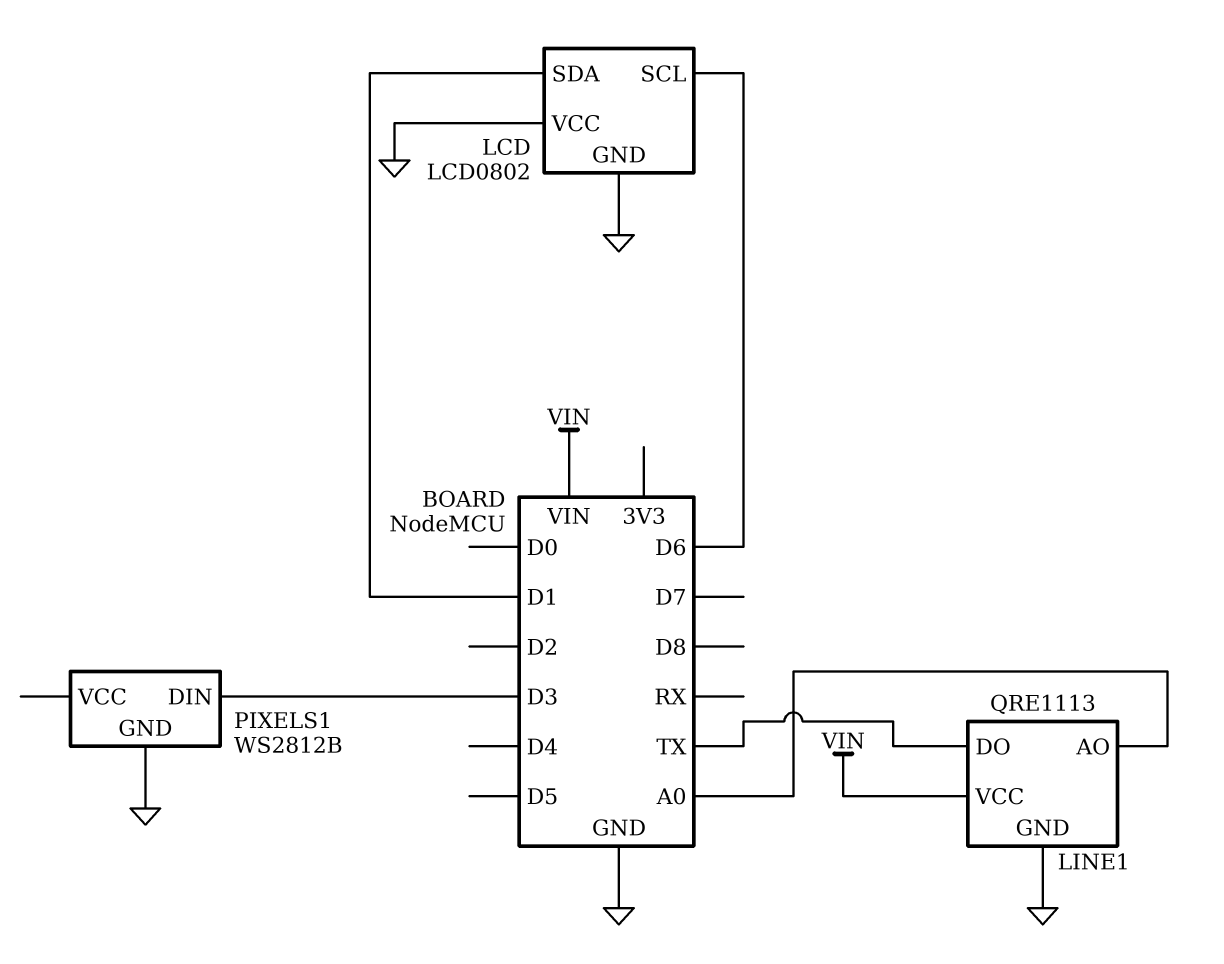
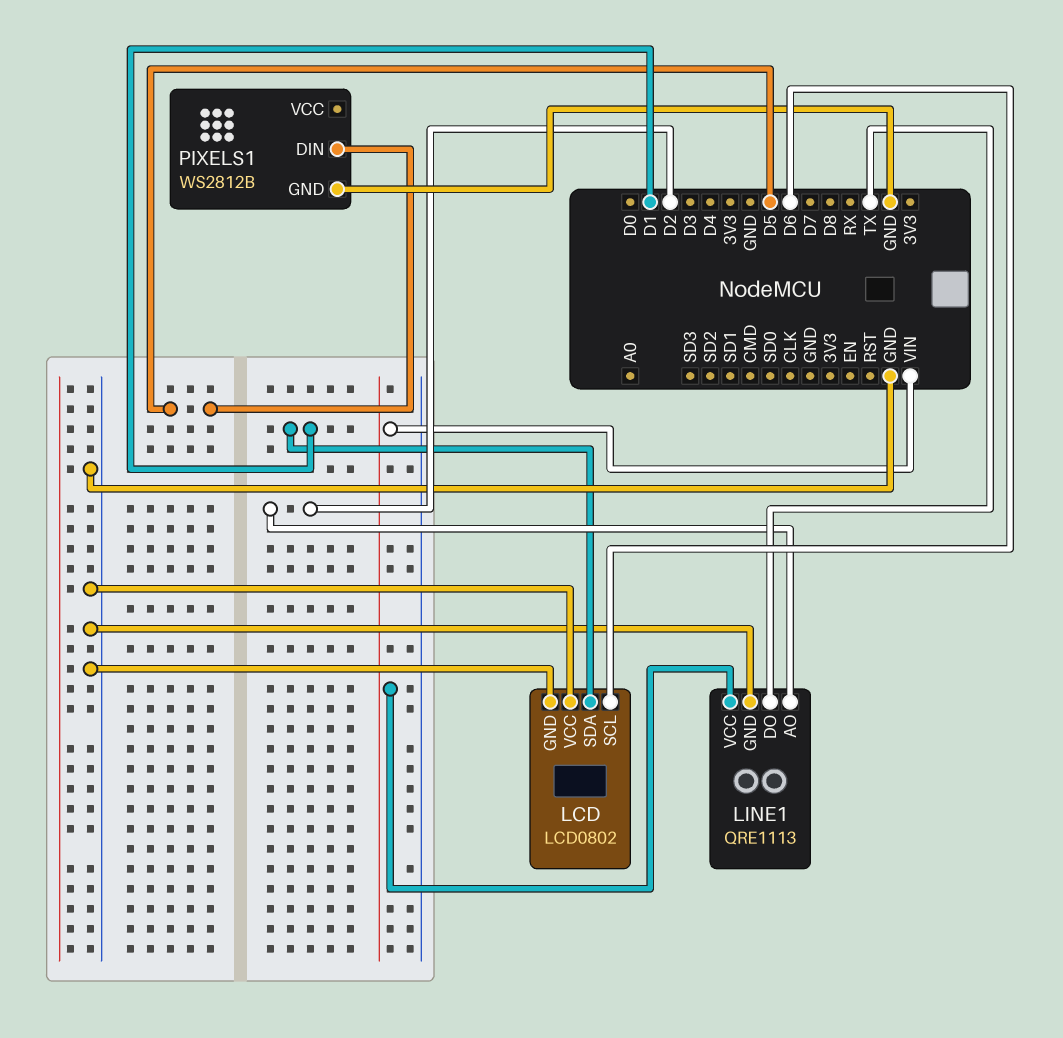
LINE1 pin AO: A0 -> D2
PIXELS1 pin DIN: D3 -> D5

